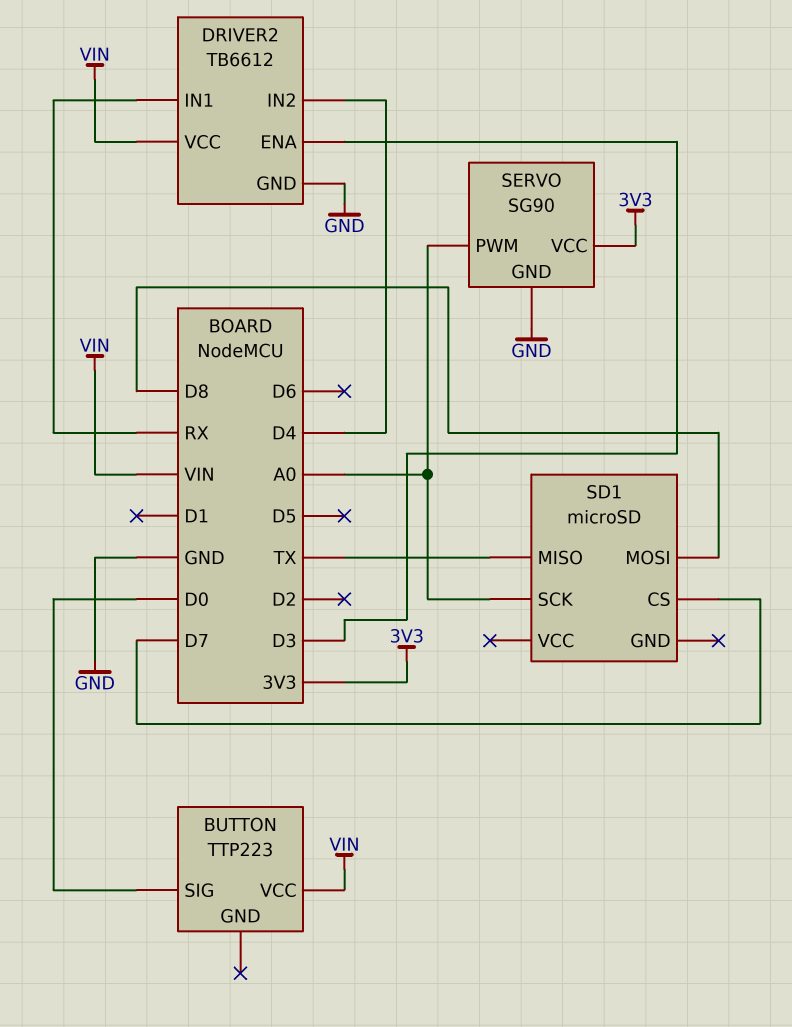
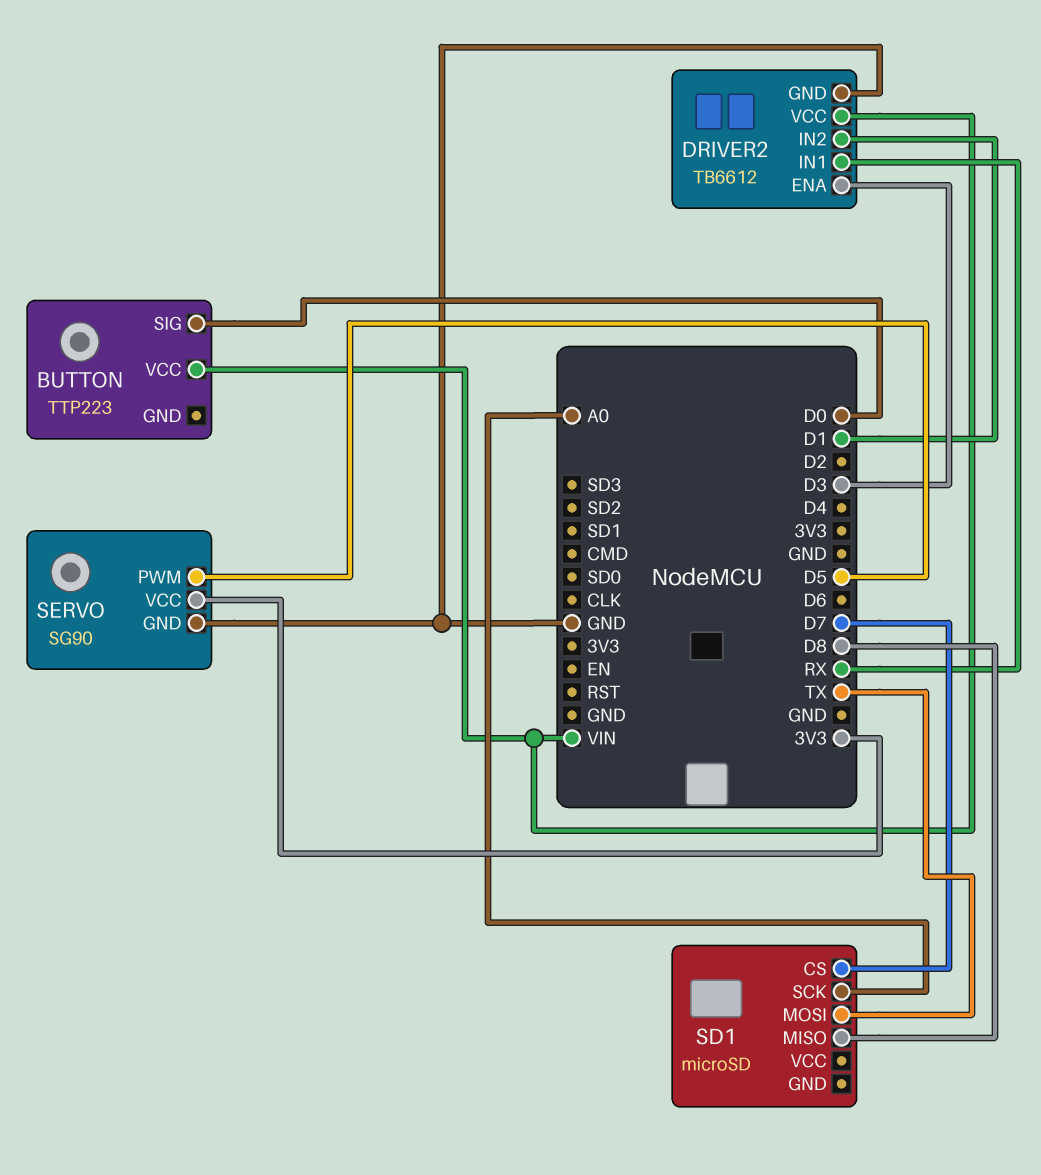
DRIVER2 pin IN2: D4 -> D1
SD1 pin MISO: TX -> D8
SD1 pin MOSI: D8 -> TX
SERVO pin PWM: A0 -> D5

